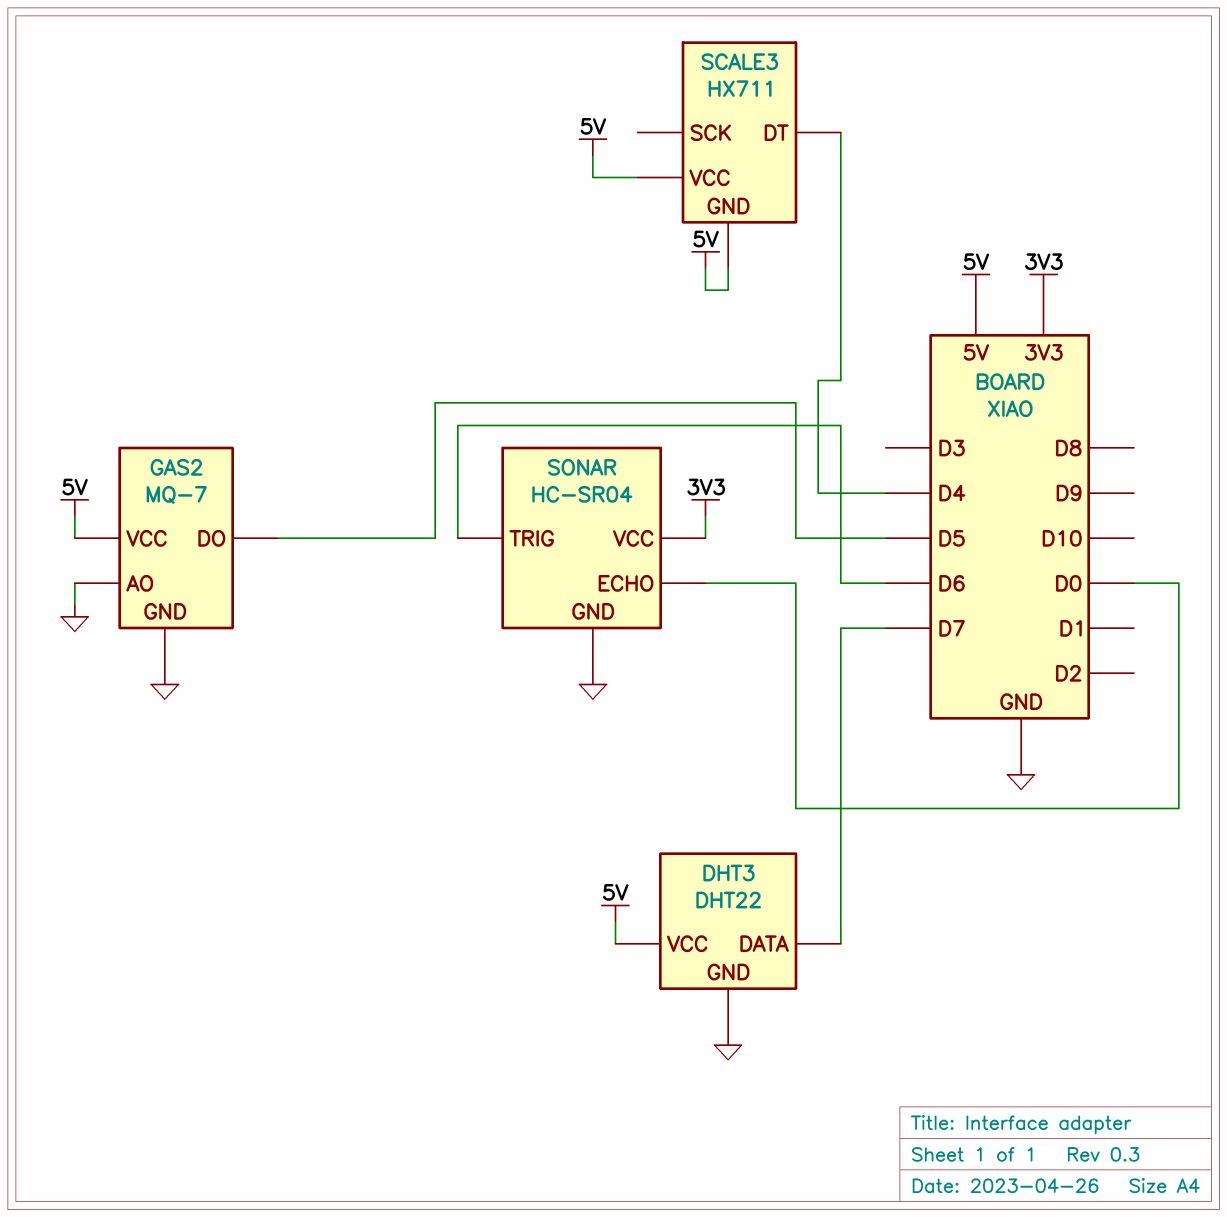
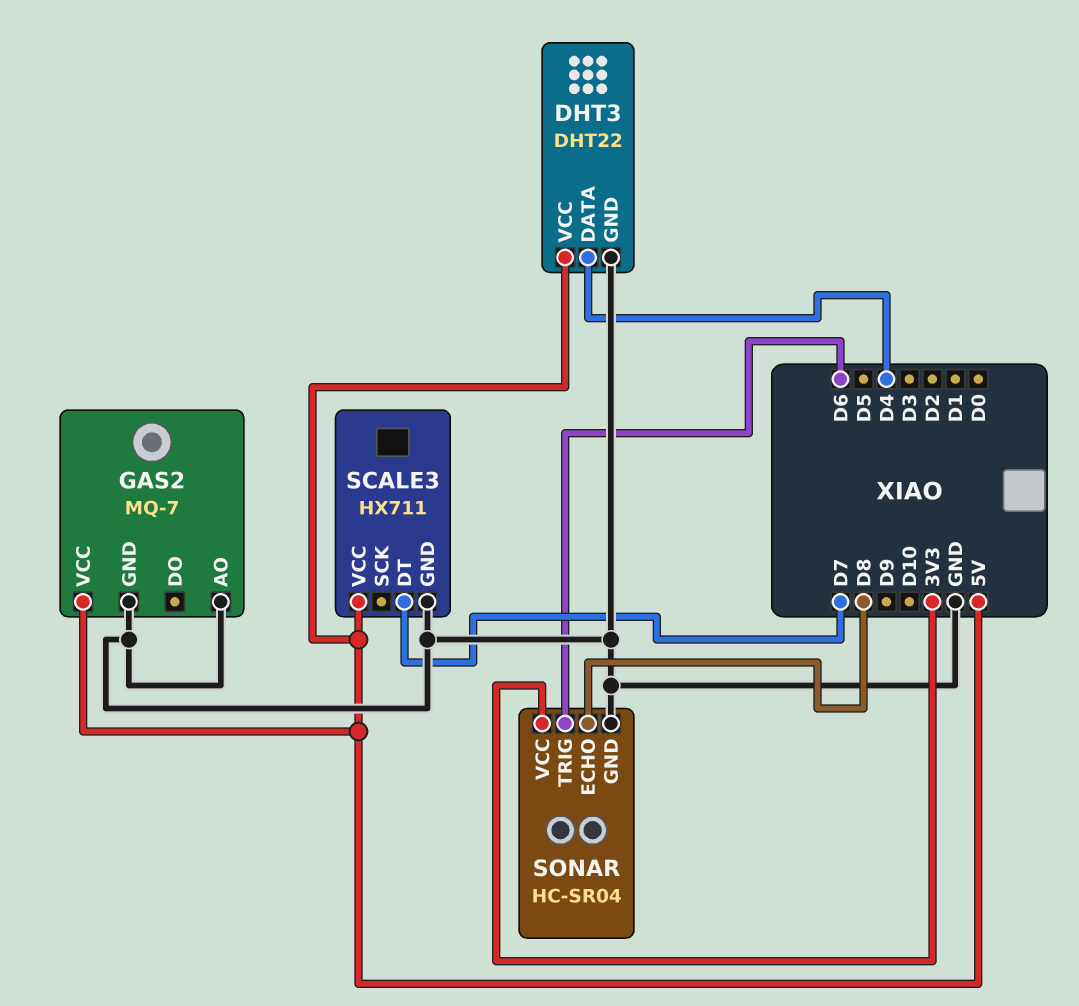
DHT3 pin DATA: D7 -> D4
GAS2 pin DO: D5 -> none
SCALE3 pin DT: D4 -> D7
SCALE3 pin GND: 5V -> GND
SONAR pin ECHO: D0 -> D8

